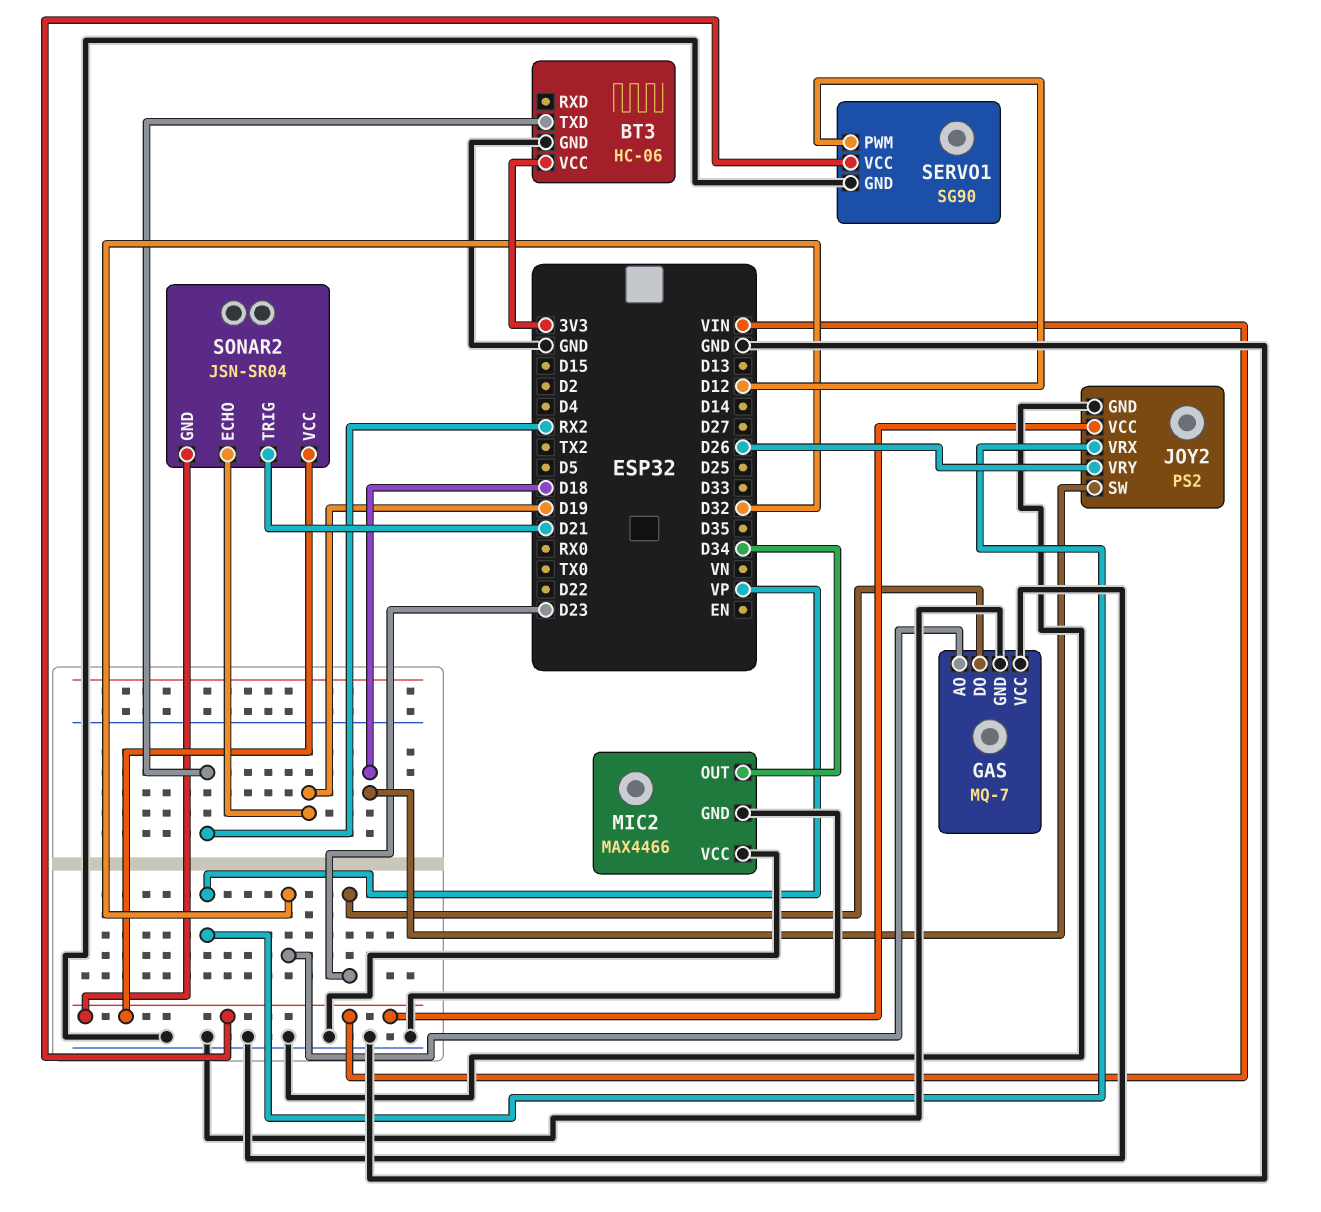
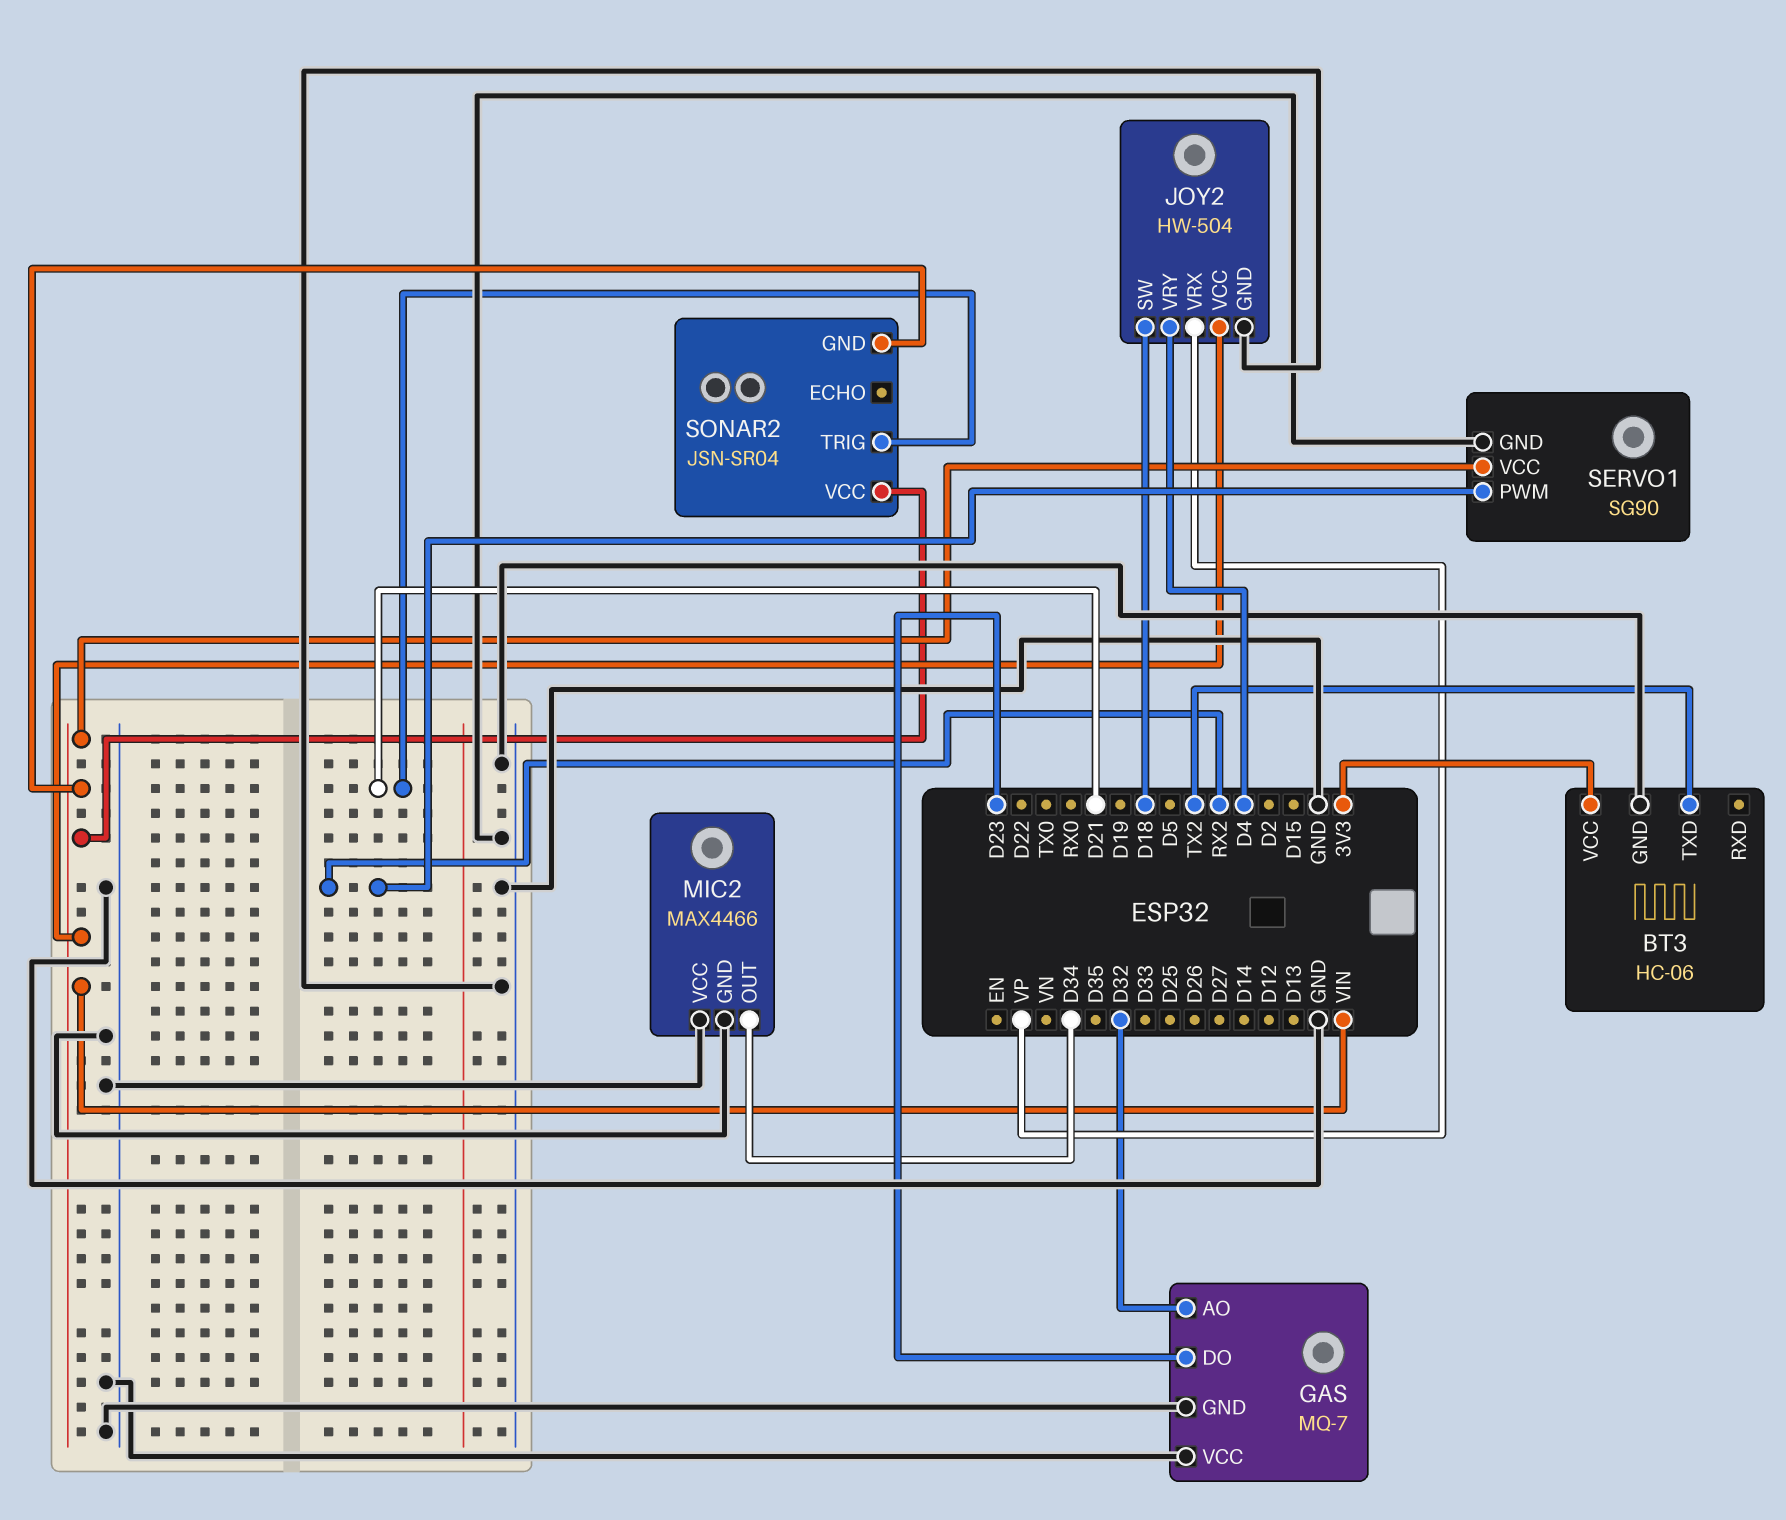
BT3 pin TXD: RX2 -> TX2
JOY2: PS2 -> HW-504
JOY2 pin VRY: D26 -> D4
SERVO1 pin PWM: D12 -> RX2
SONAR2 pin ECHO: D19 -> none

